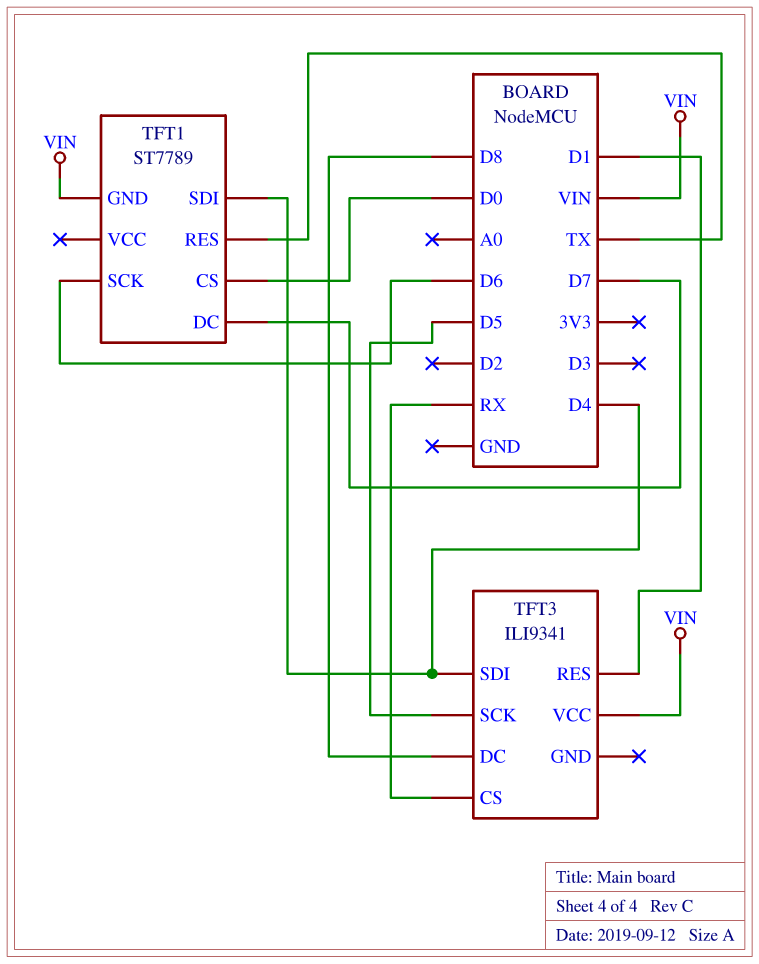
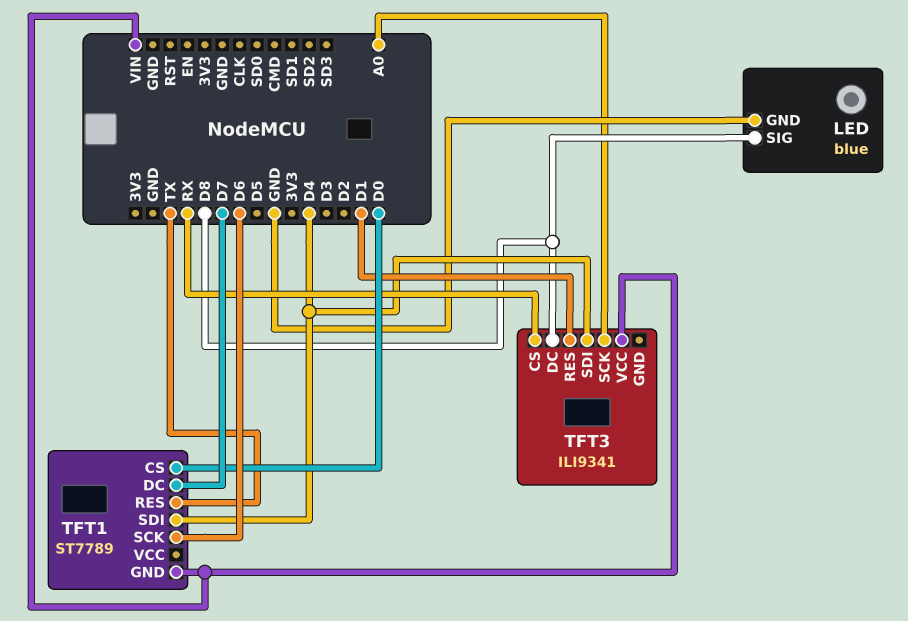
LED: none -> blue
LED pin GND: none -> GND
LED pin SIG: none -> D8
TFT3 pin SCK: D5 -> A0

